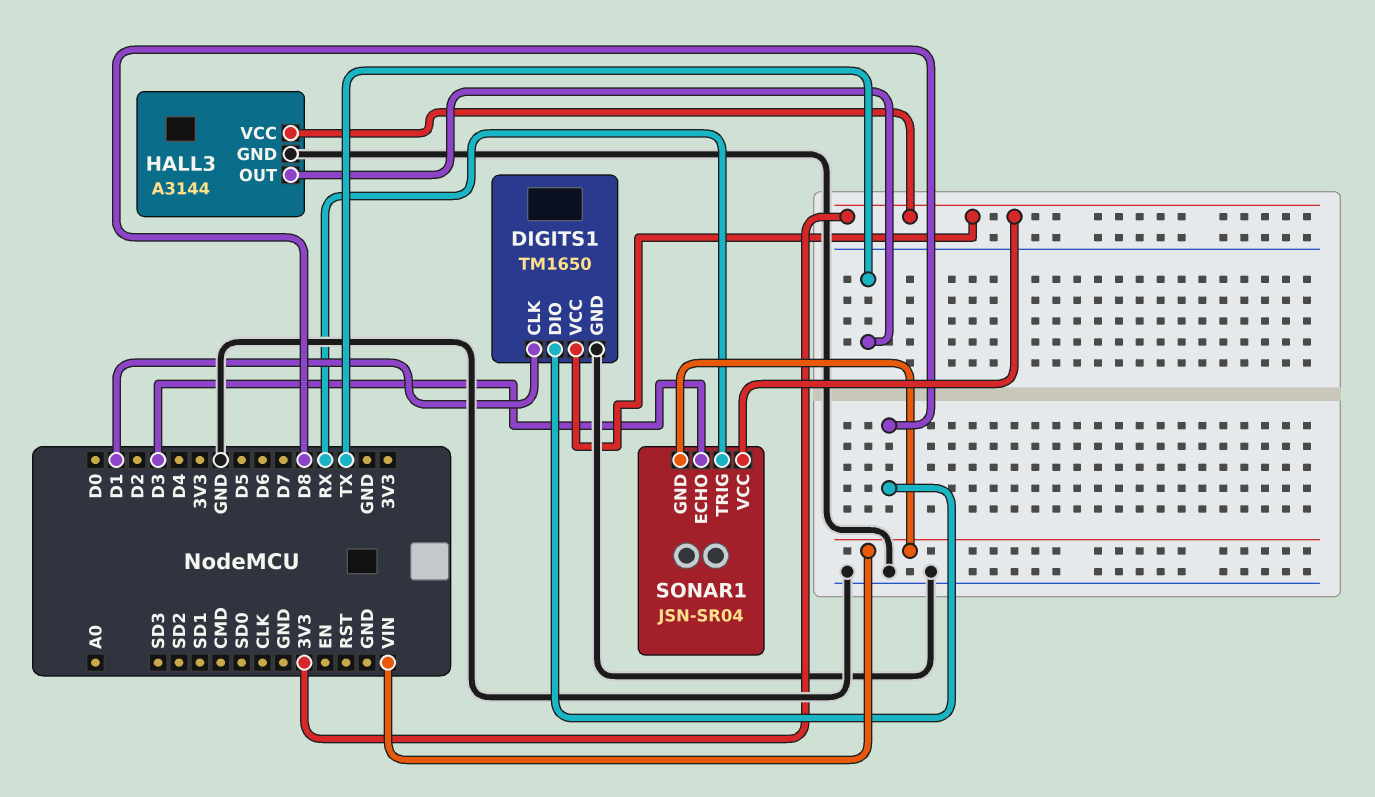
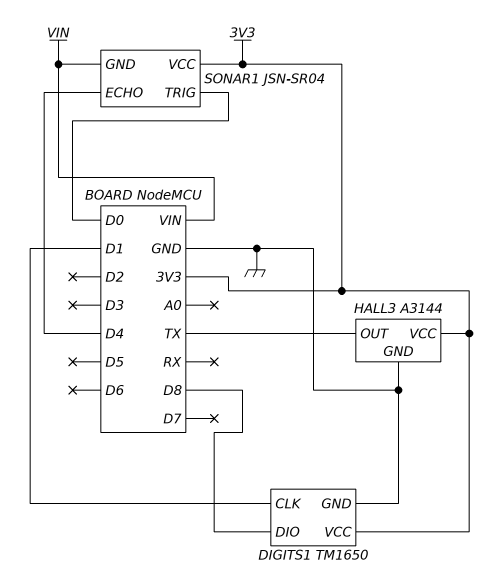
SONAR1 pin ECHO: D3 -> D4
SONAR1 pin TRIG: RX -> D0

